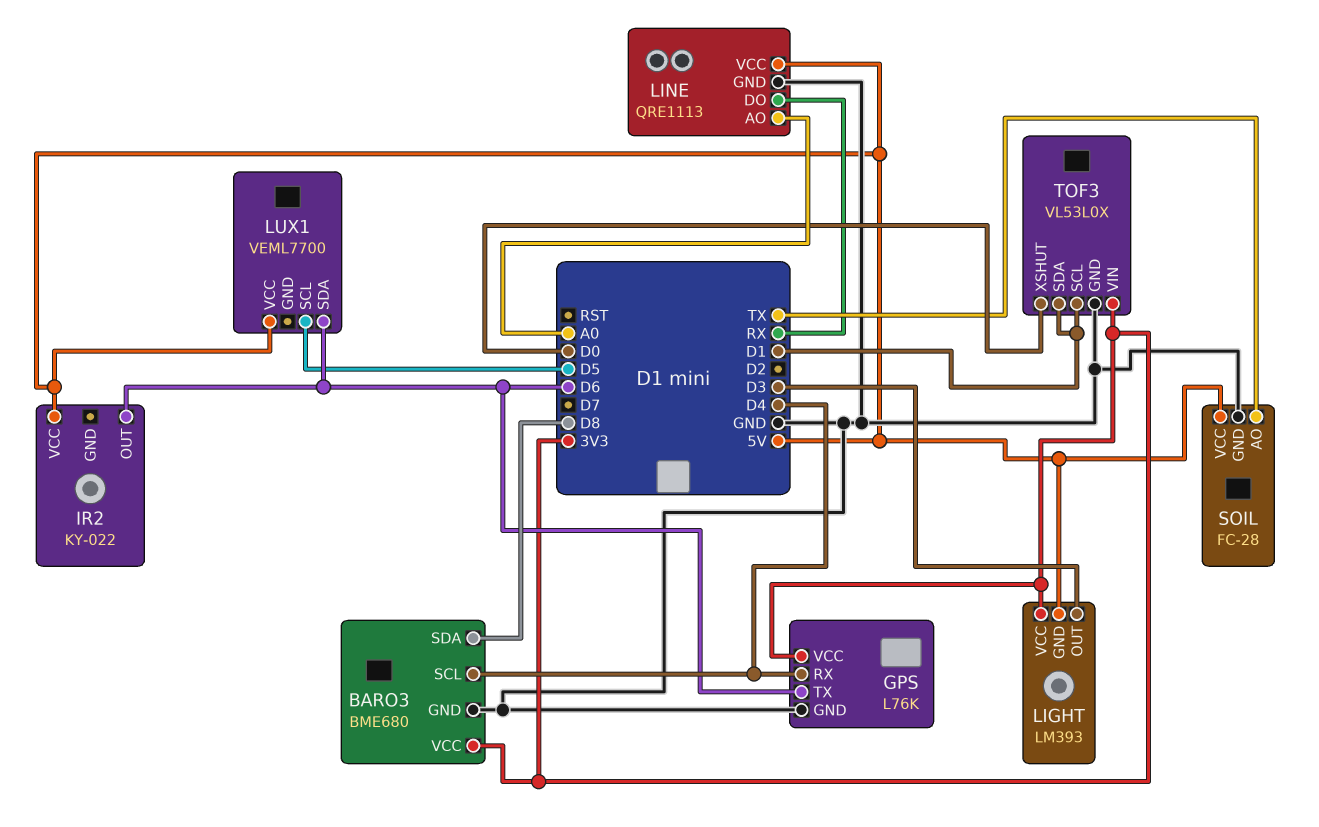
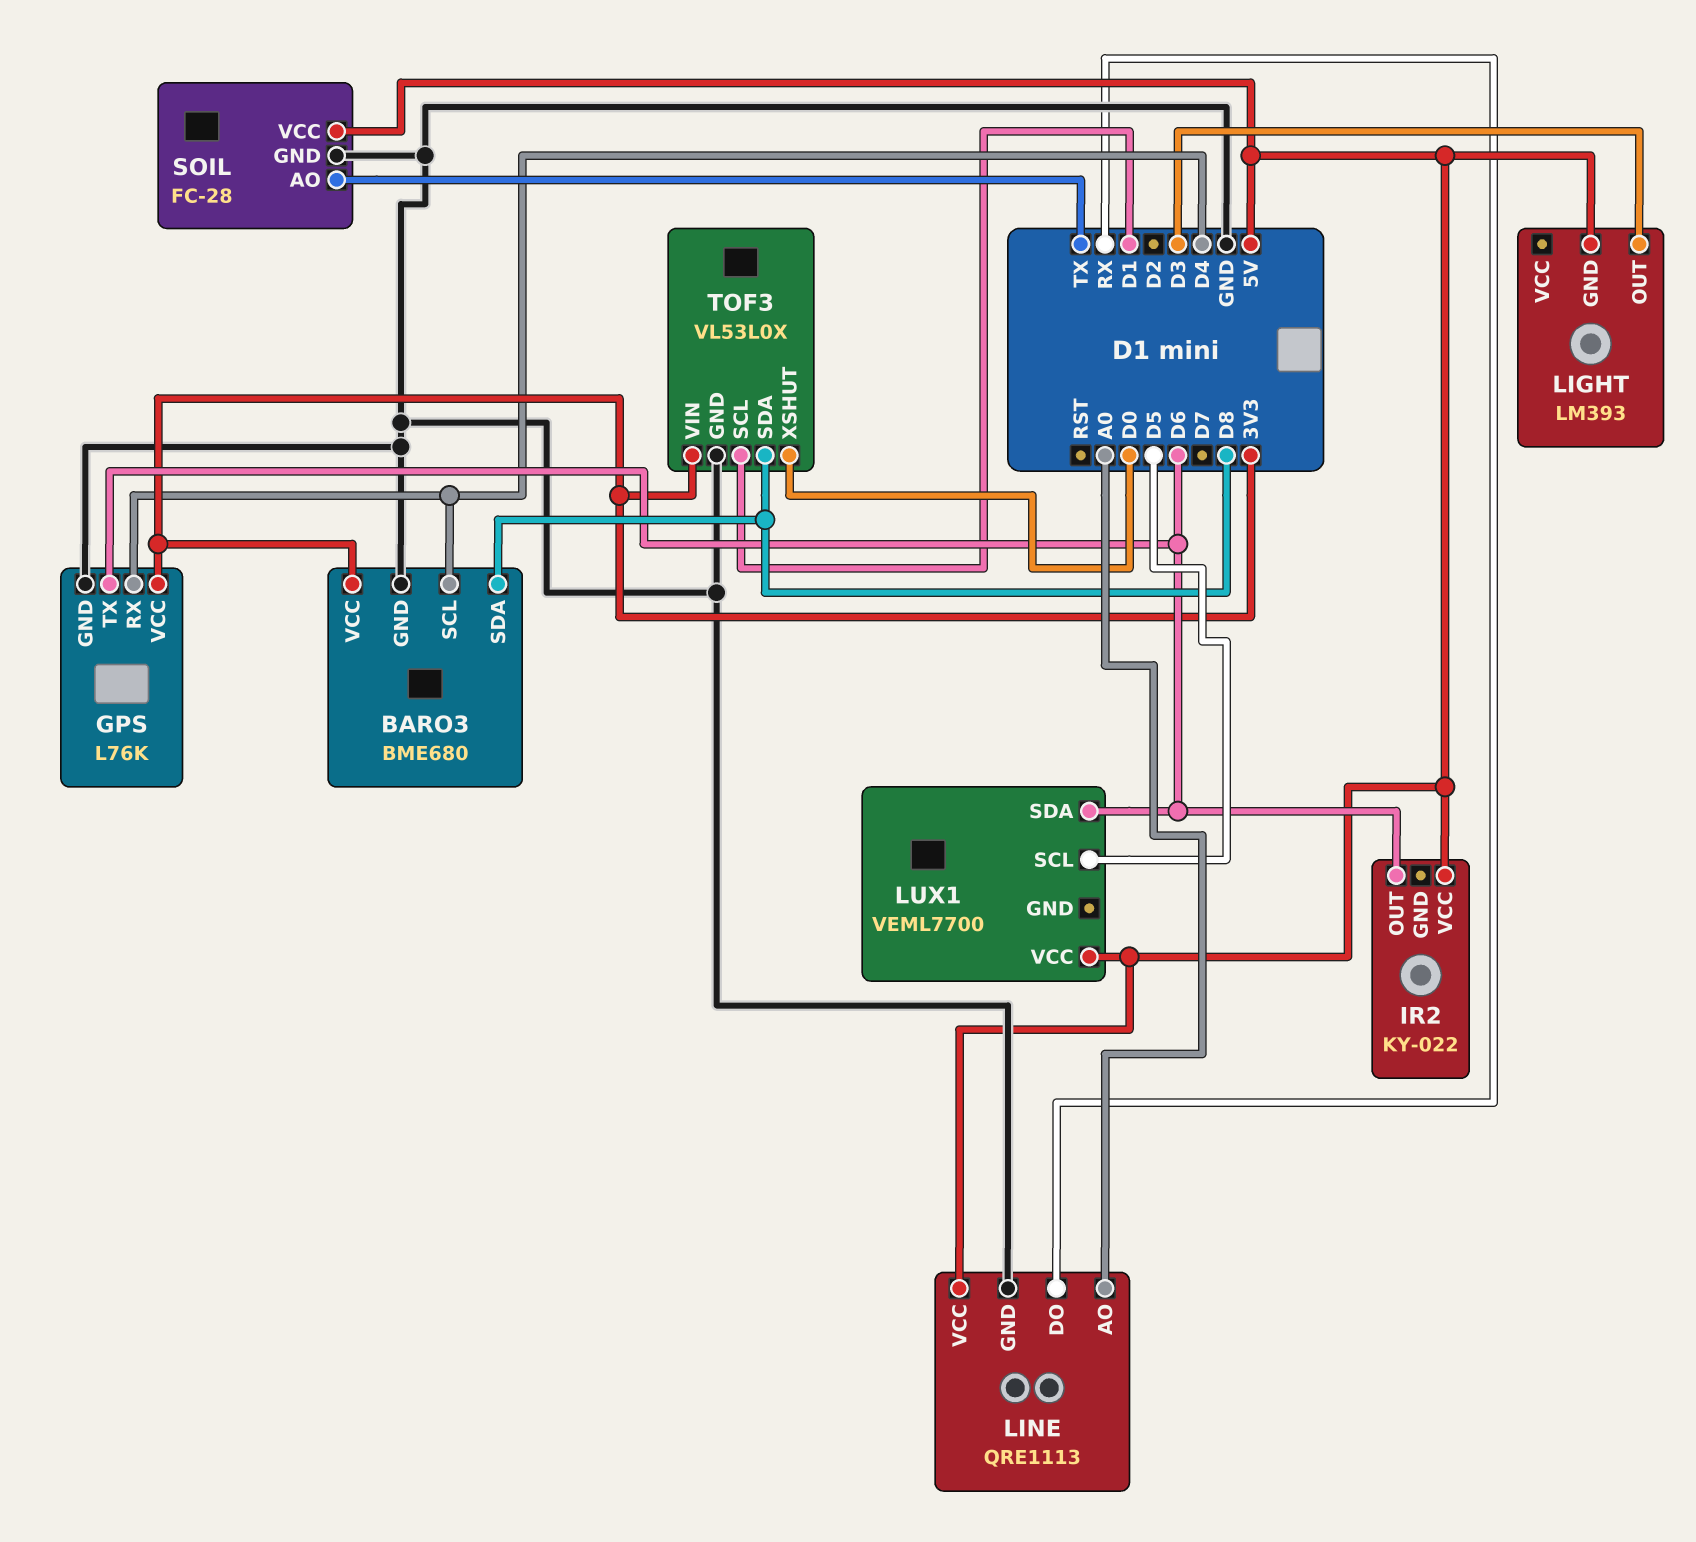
LIGHT pin VCC: 3V3 -> none
TOF3 pin SDA: D1 -> D8

